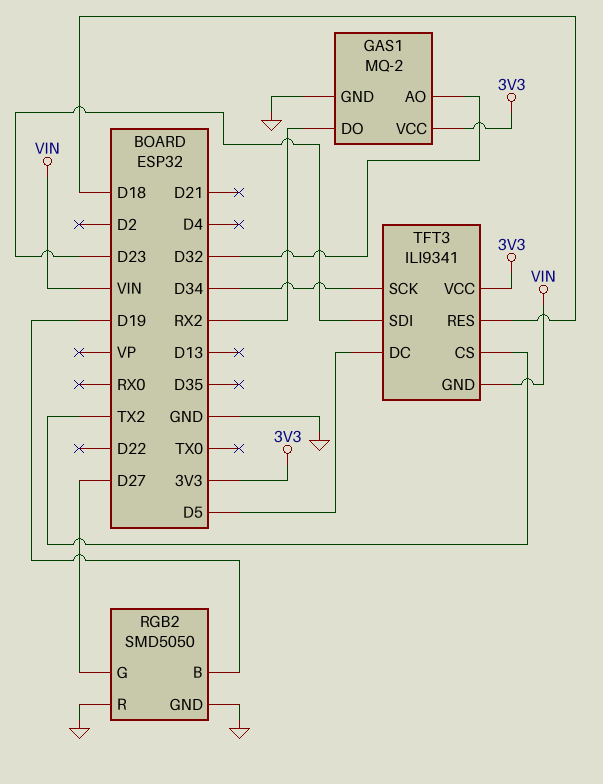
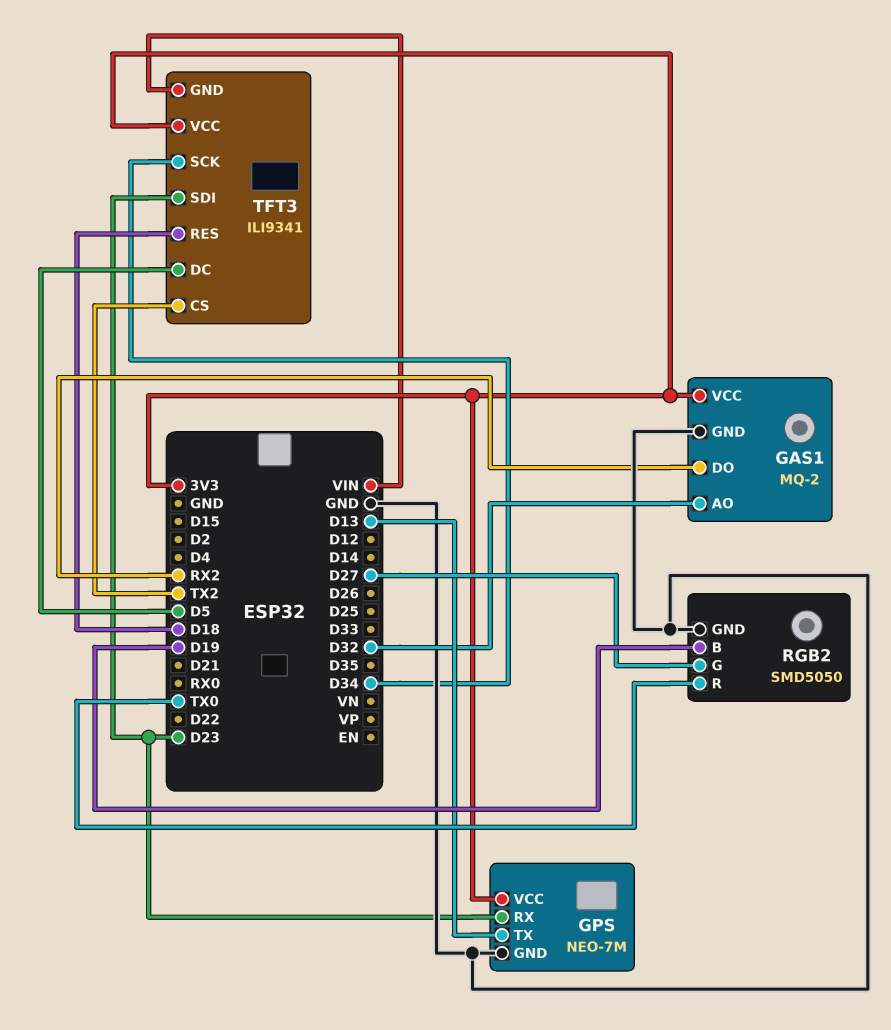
GPS: none -> NEO-7M
GPS pin GND: none -> GND
GPS pin RX: none -> D23
GPS pin TX: none -> D13
GPS pin VCC: none -> 3V3
RGB2 pin R: GND -> TX0

